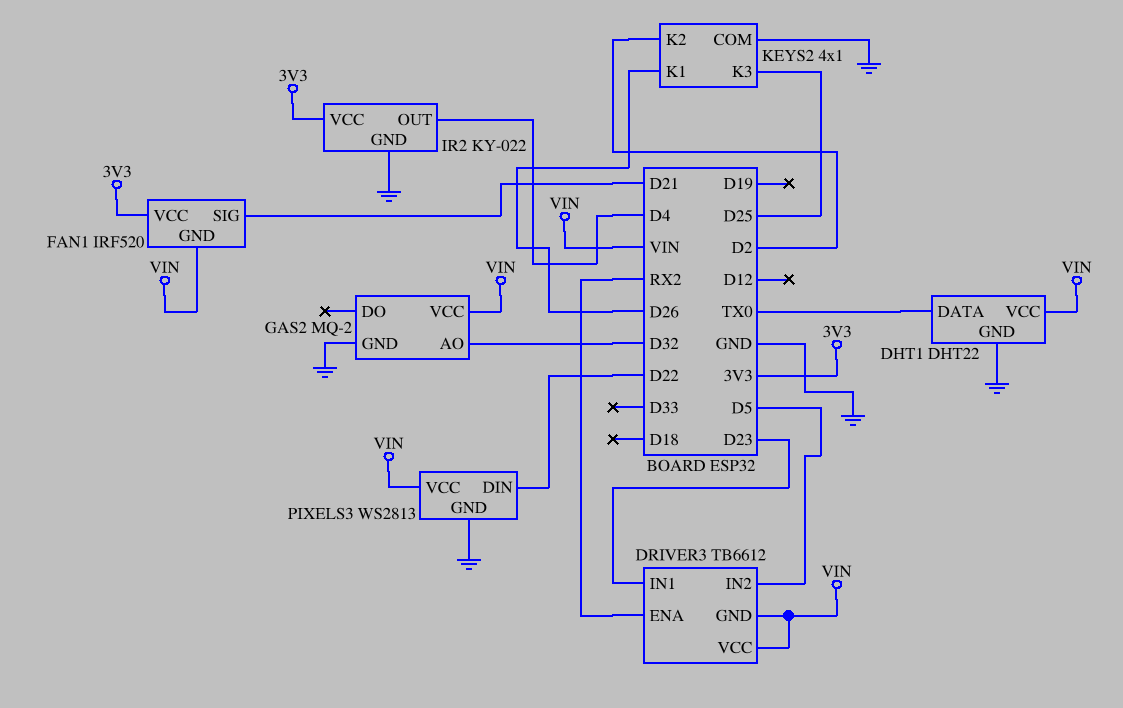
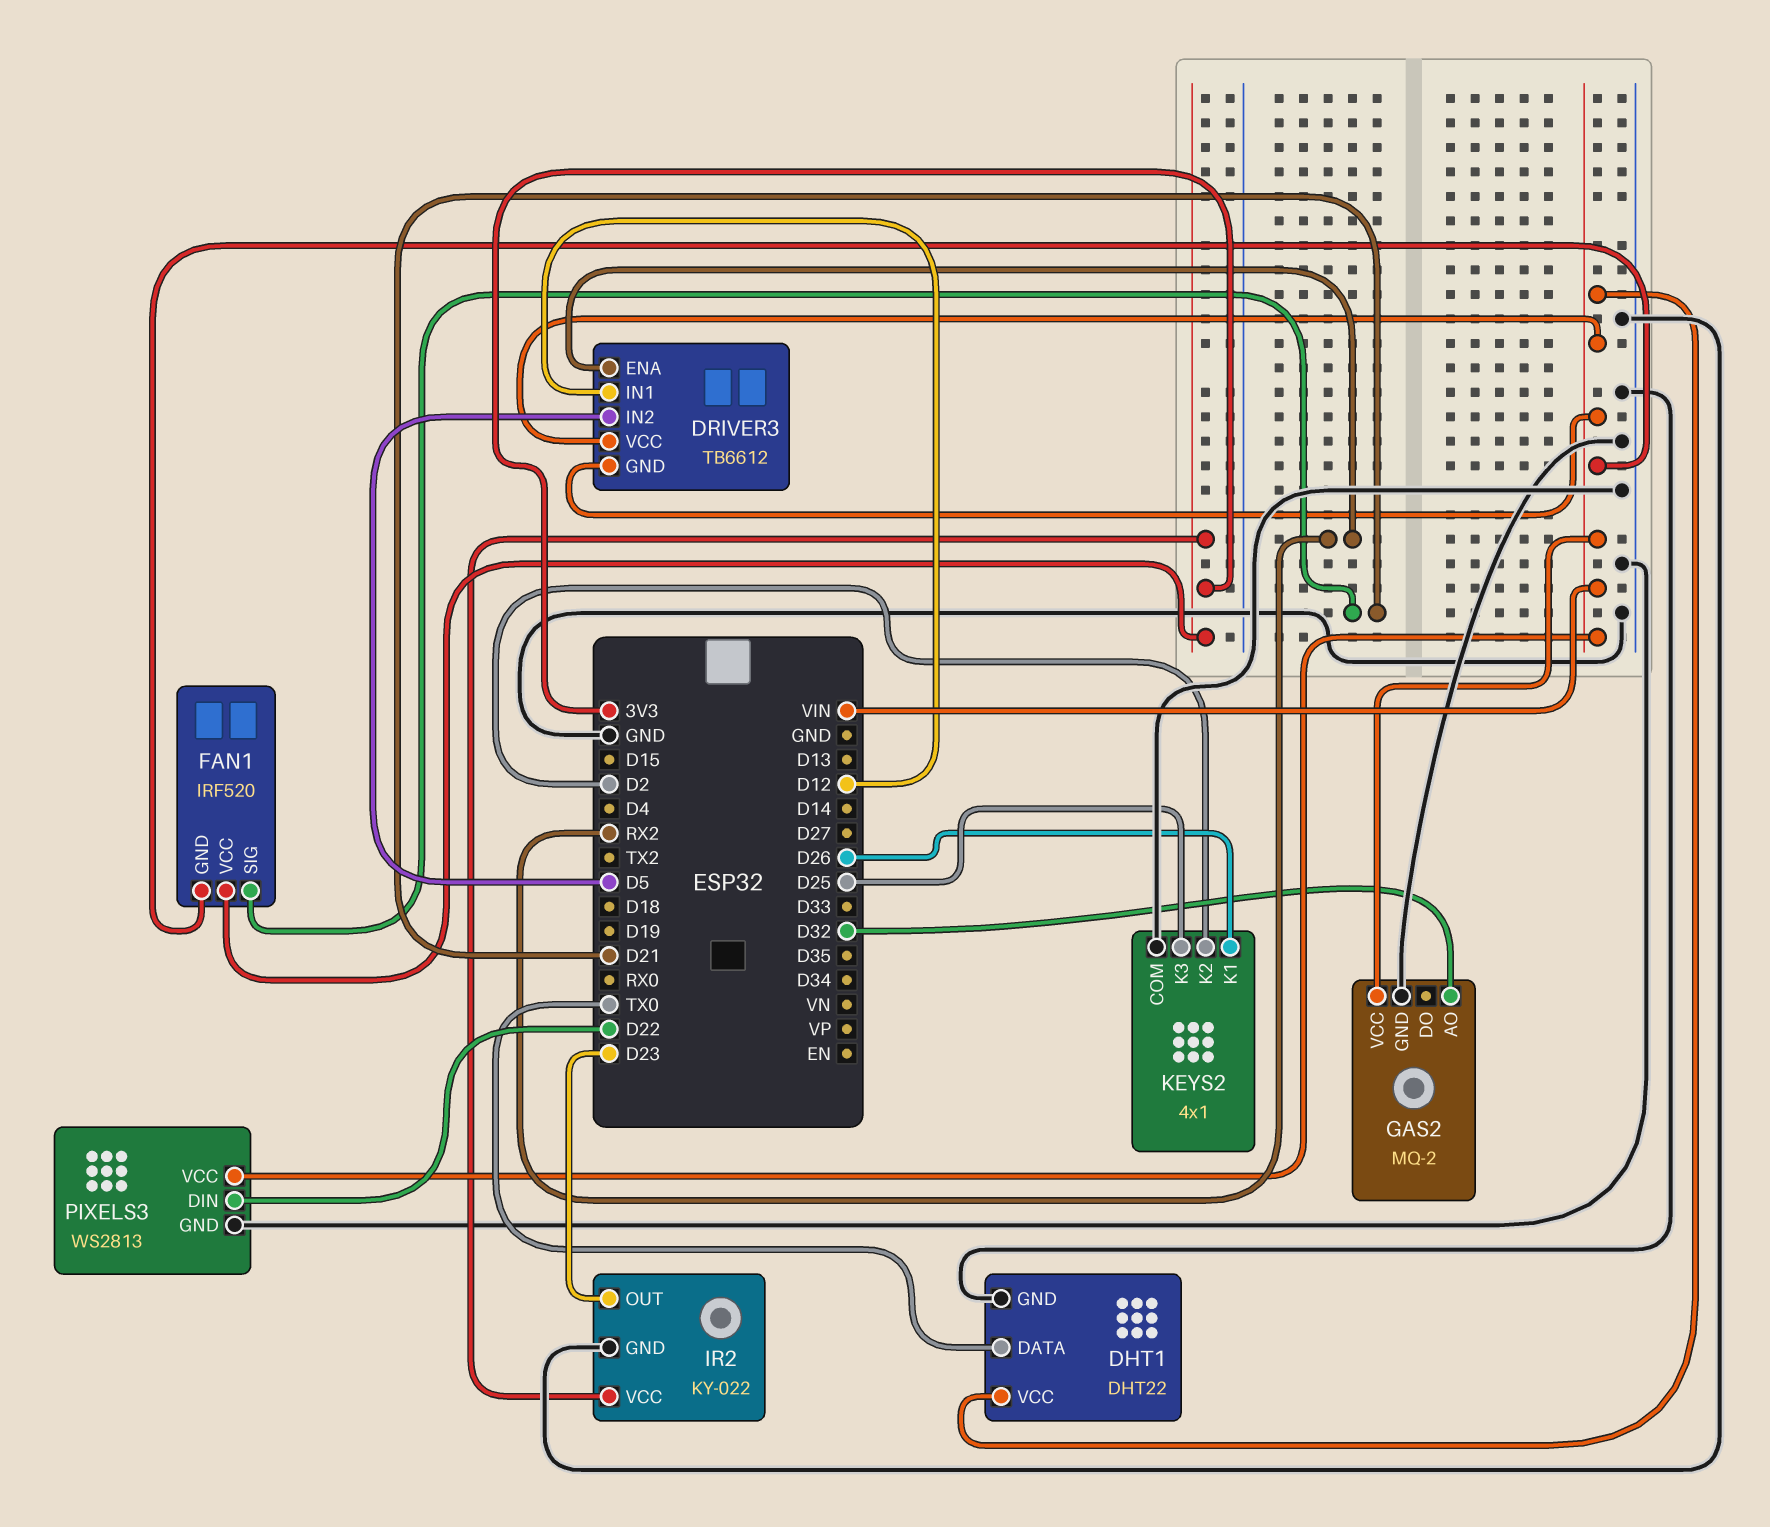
DRIVER3 pin IN1: D23 -> D12
IR2 pin OUT: D4 -> D23

